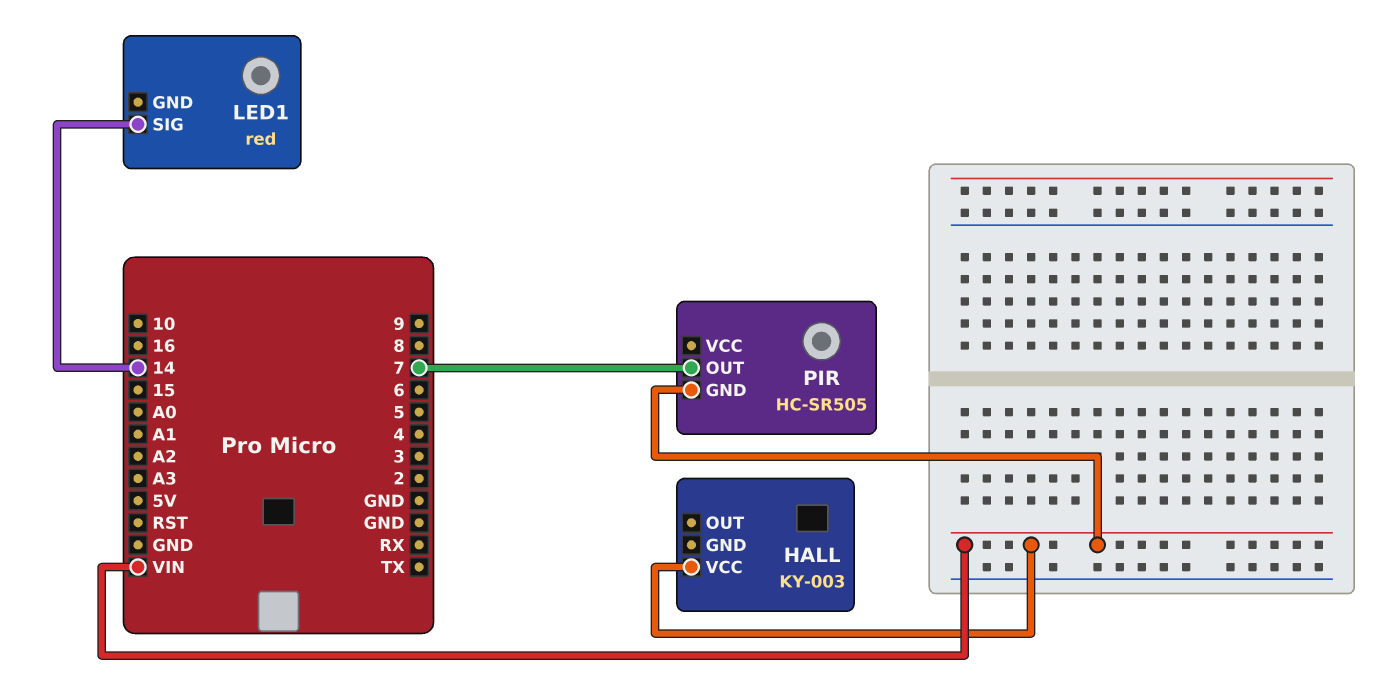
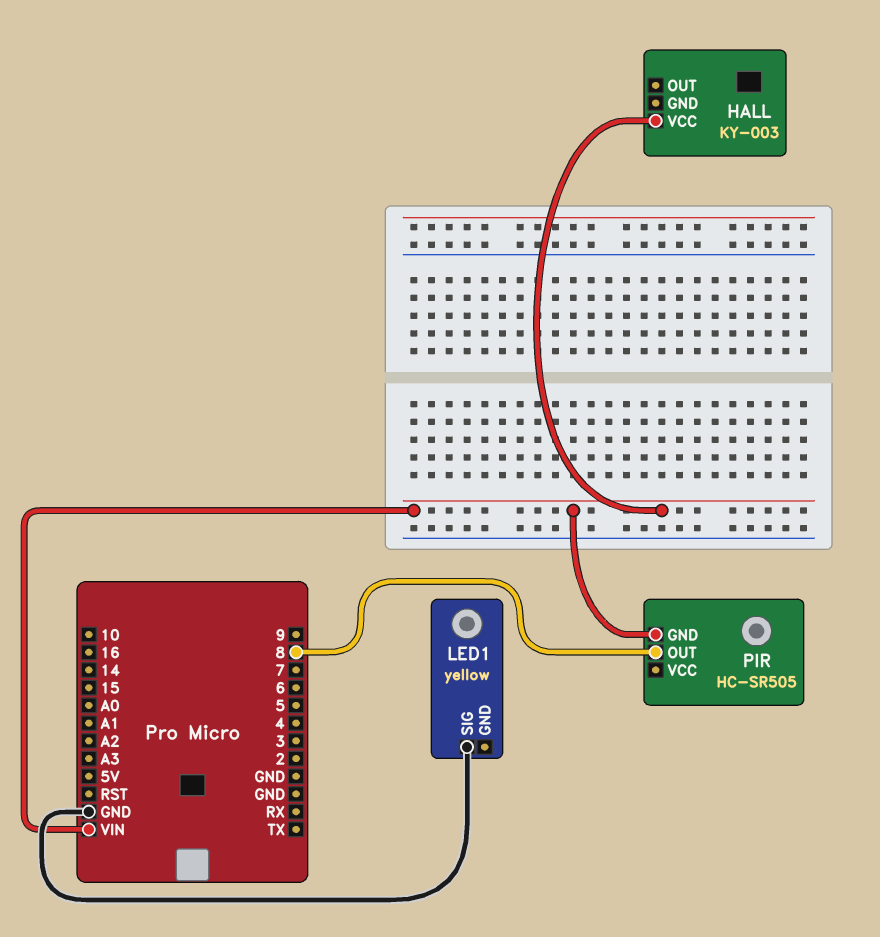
LED1: red -> yellow
LED1 pin SIG: 14 -> GND
PIR pin OUT: 7 -> 8

